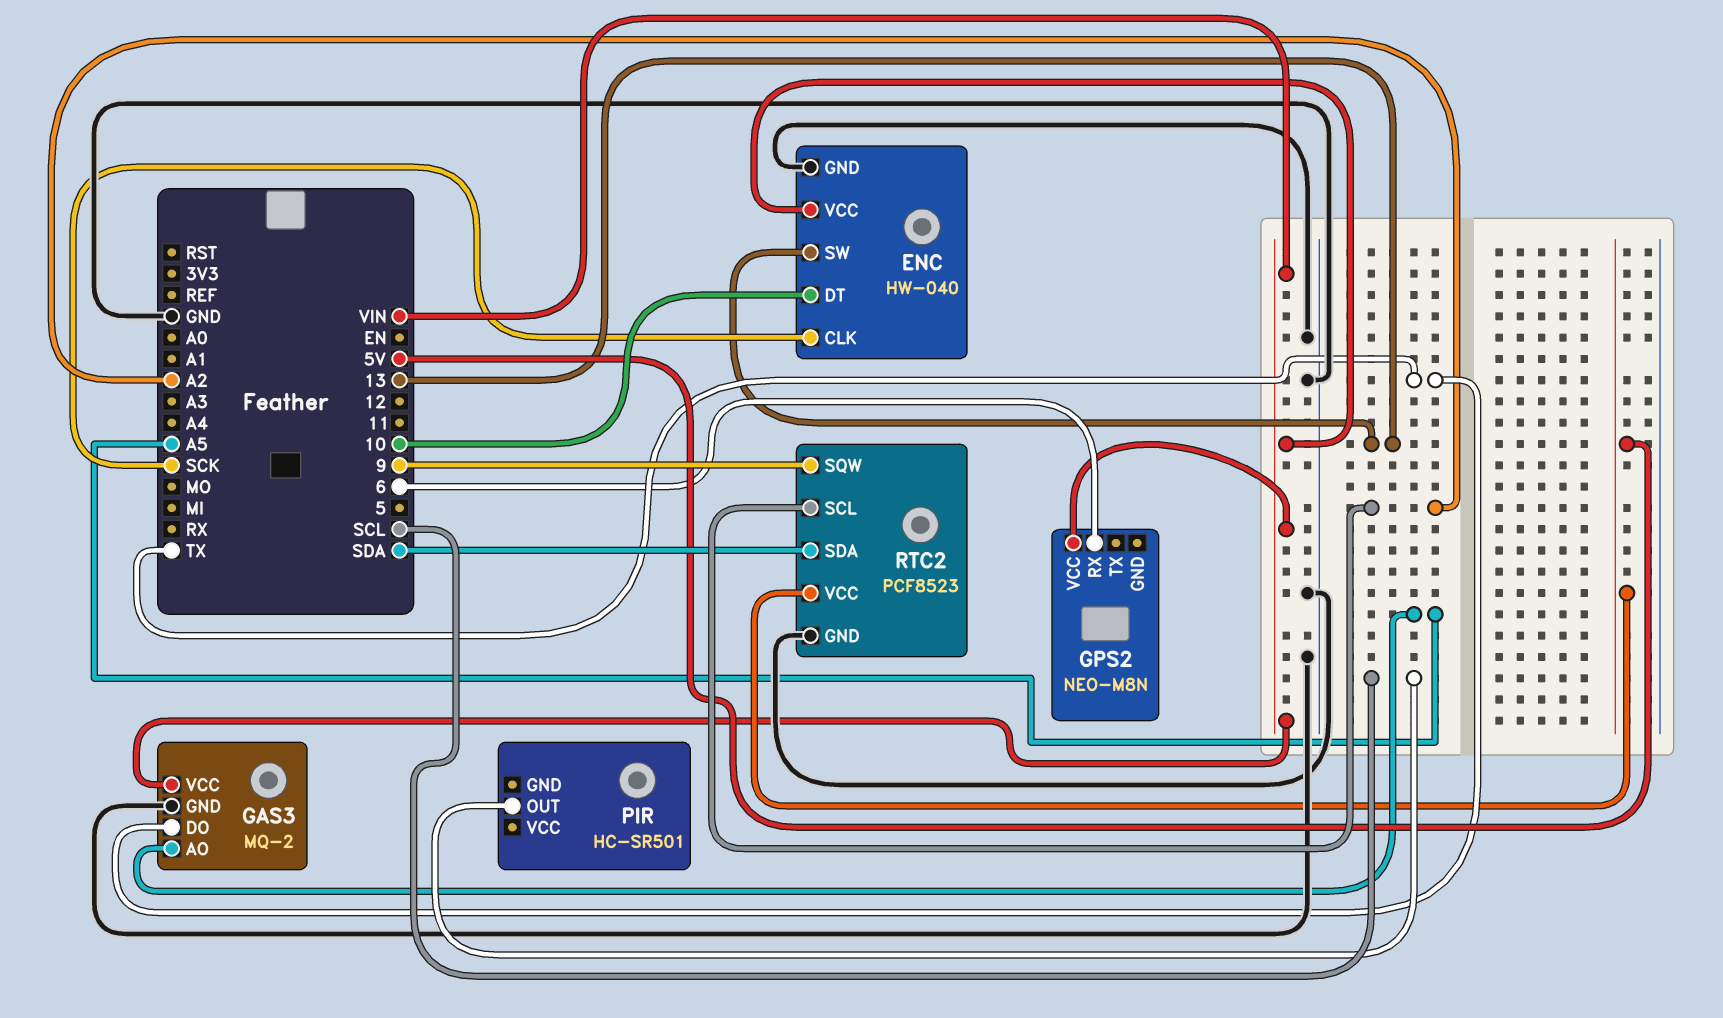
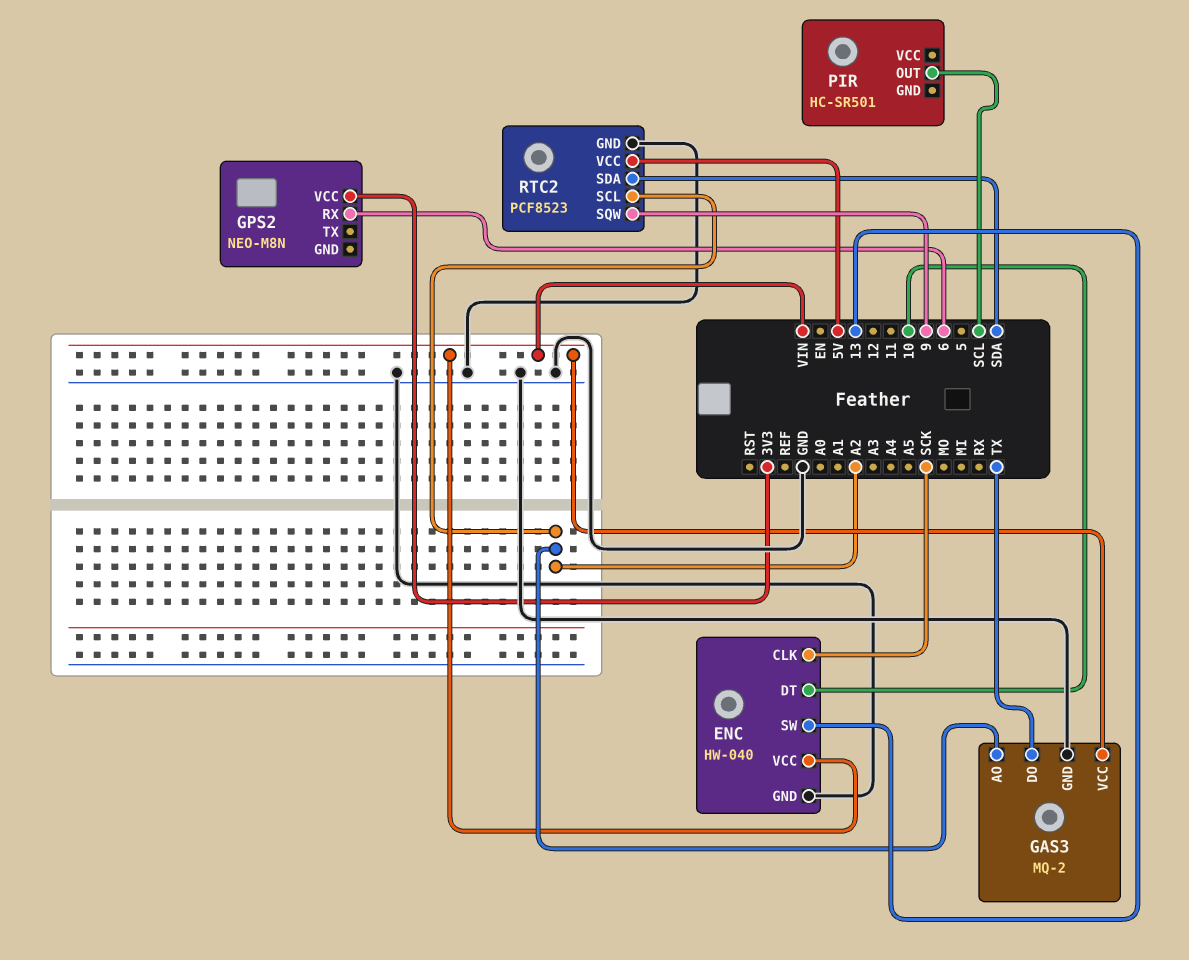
GAS3 pin AO: A5 -> A2
GPS2 pin VCC: VIN -> 3V3

